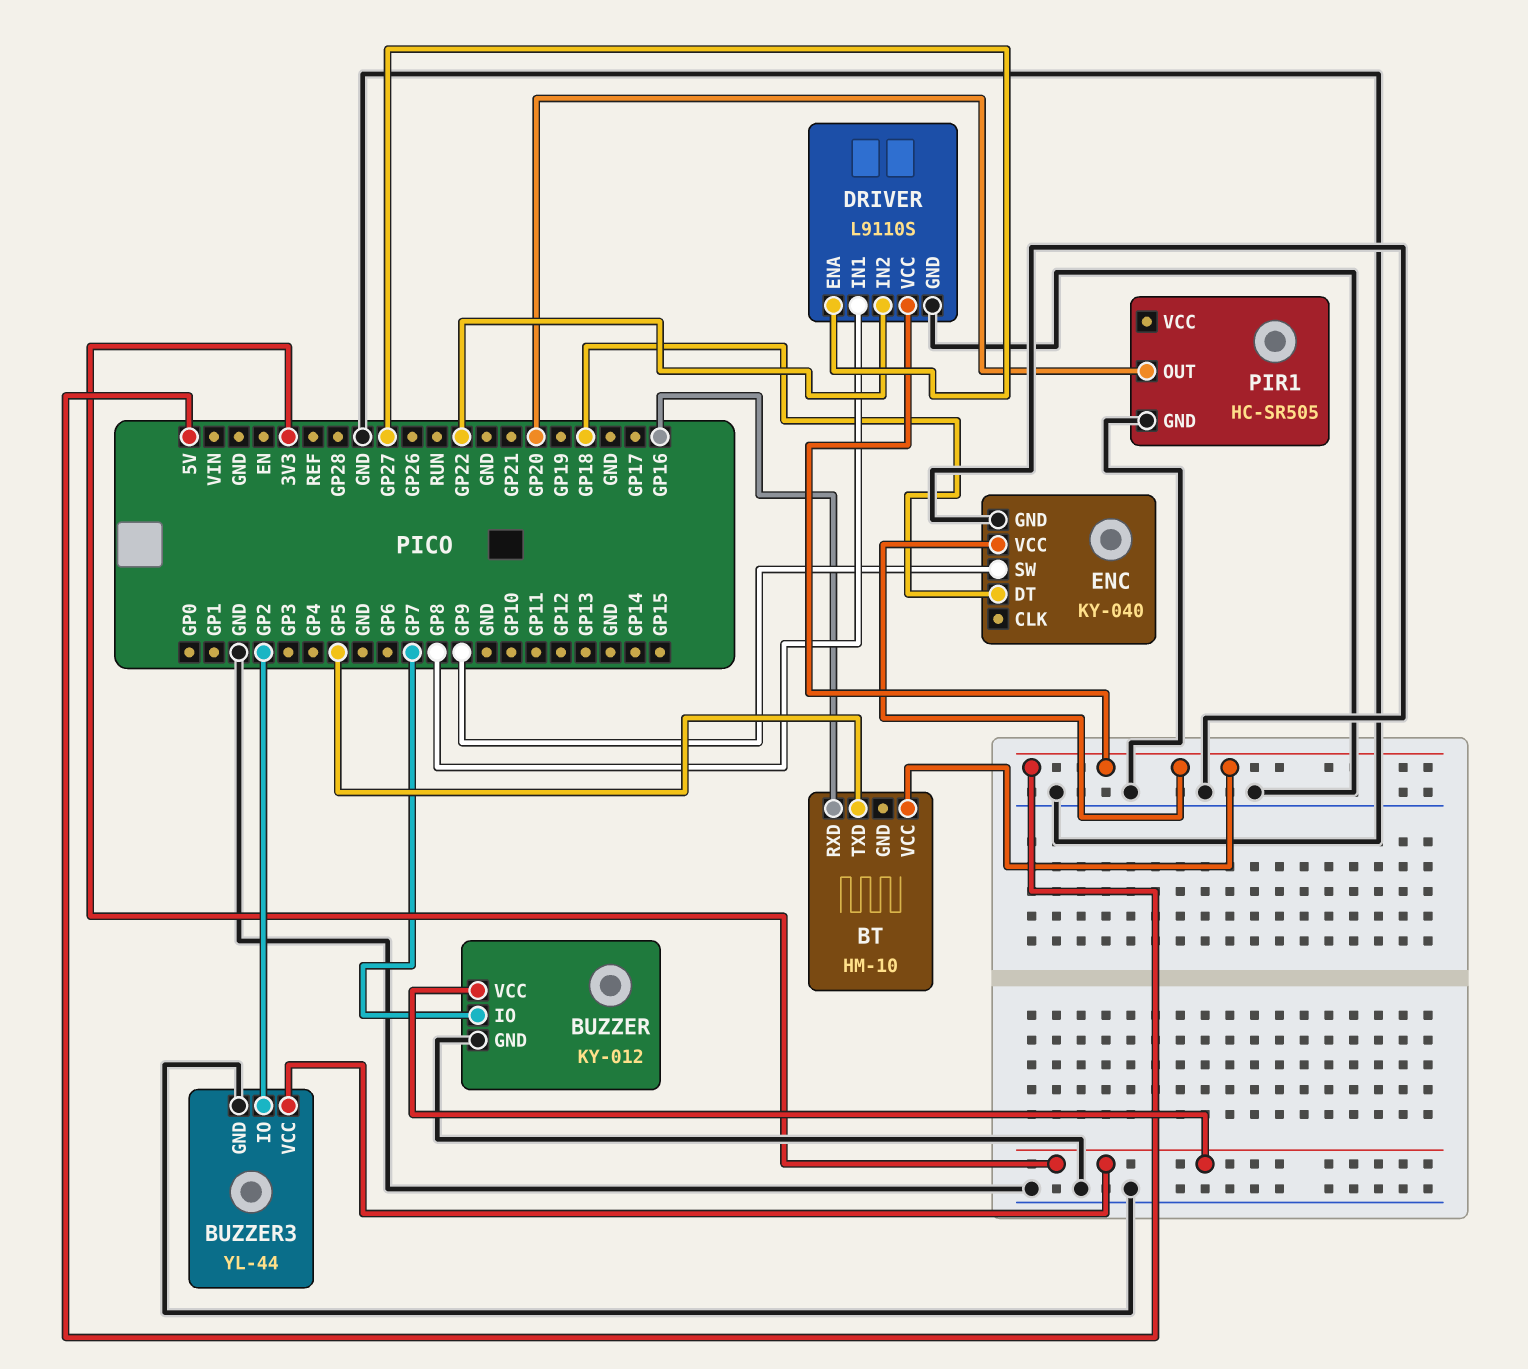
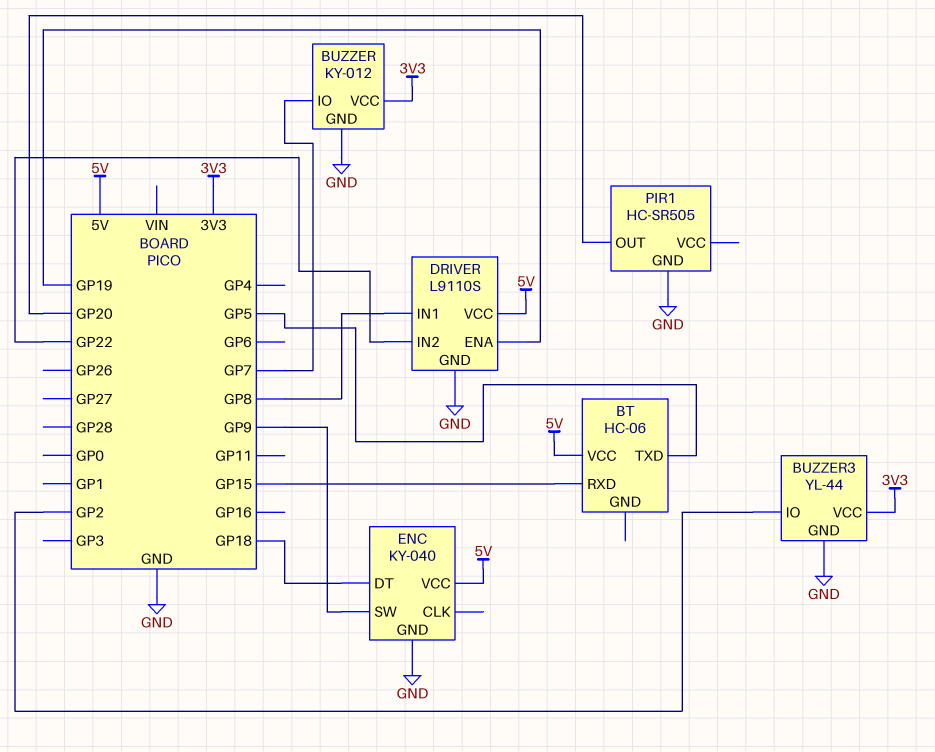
BT: HM-10 -> HC-06
BT pin RXD: GP16 -> GP15
DRIVER pin ENA: GP27 -> GP19

